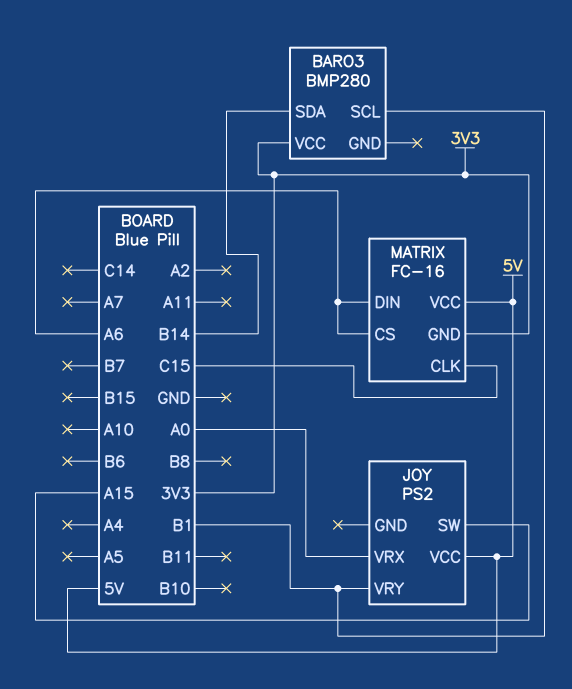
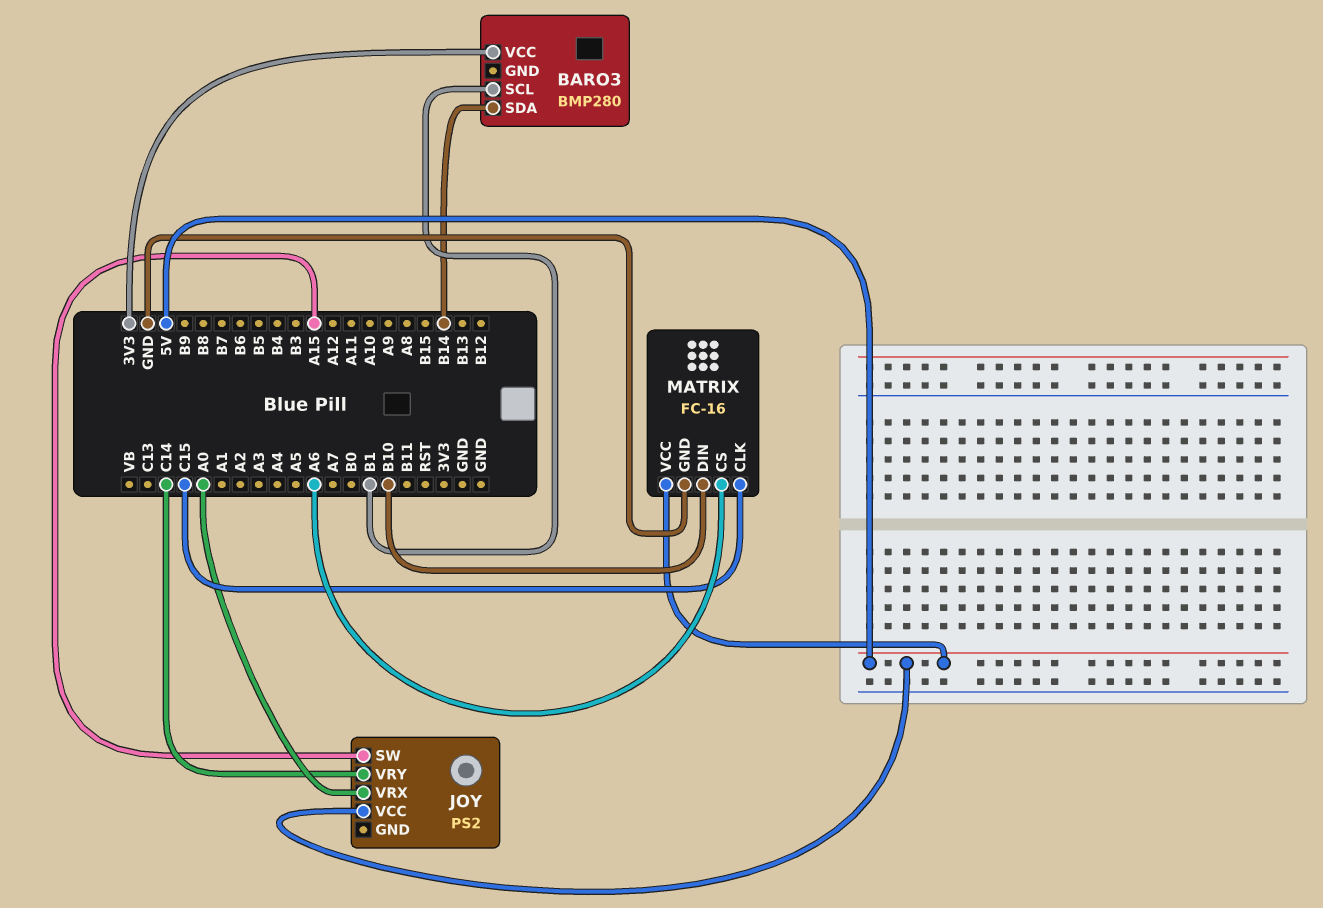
JOY pin VRY: B1 -> C14
MATRIX pin DIN: A6 -> B10
MATRIX pin GND: 3V3 -> GND

